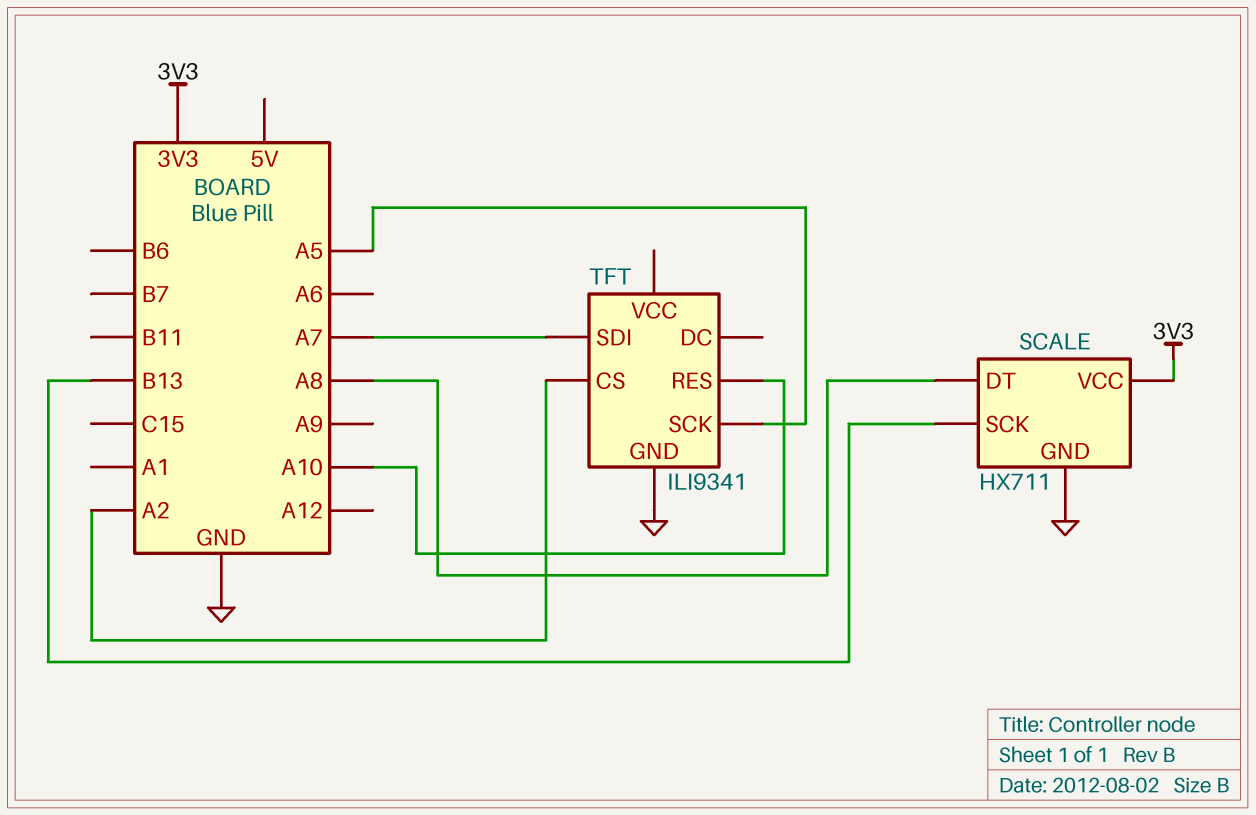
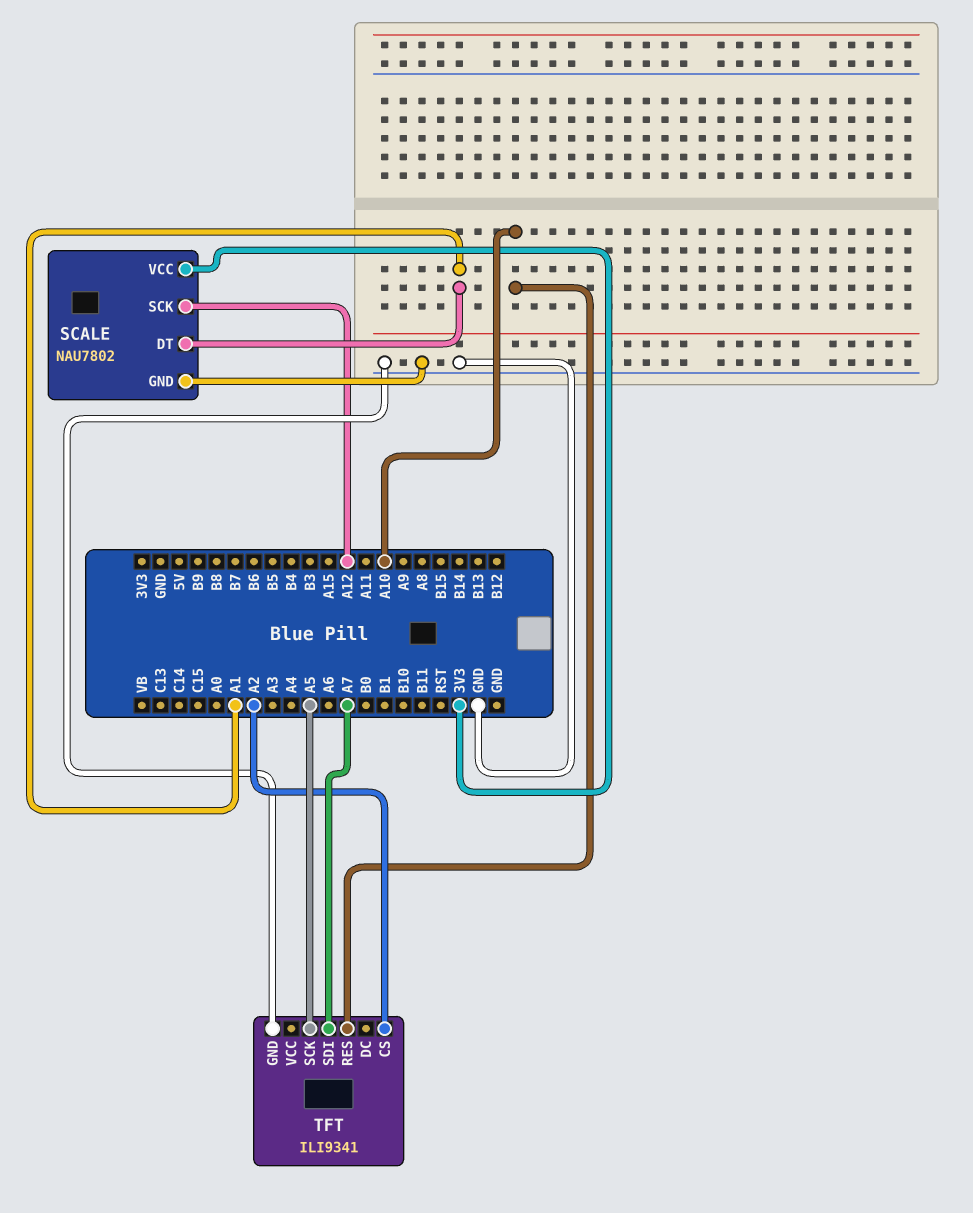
SCALE: HX711 -> NAU7802
SCALE pin DT: A8 -> A1
SCALE pin SCK: B13 -> A12

